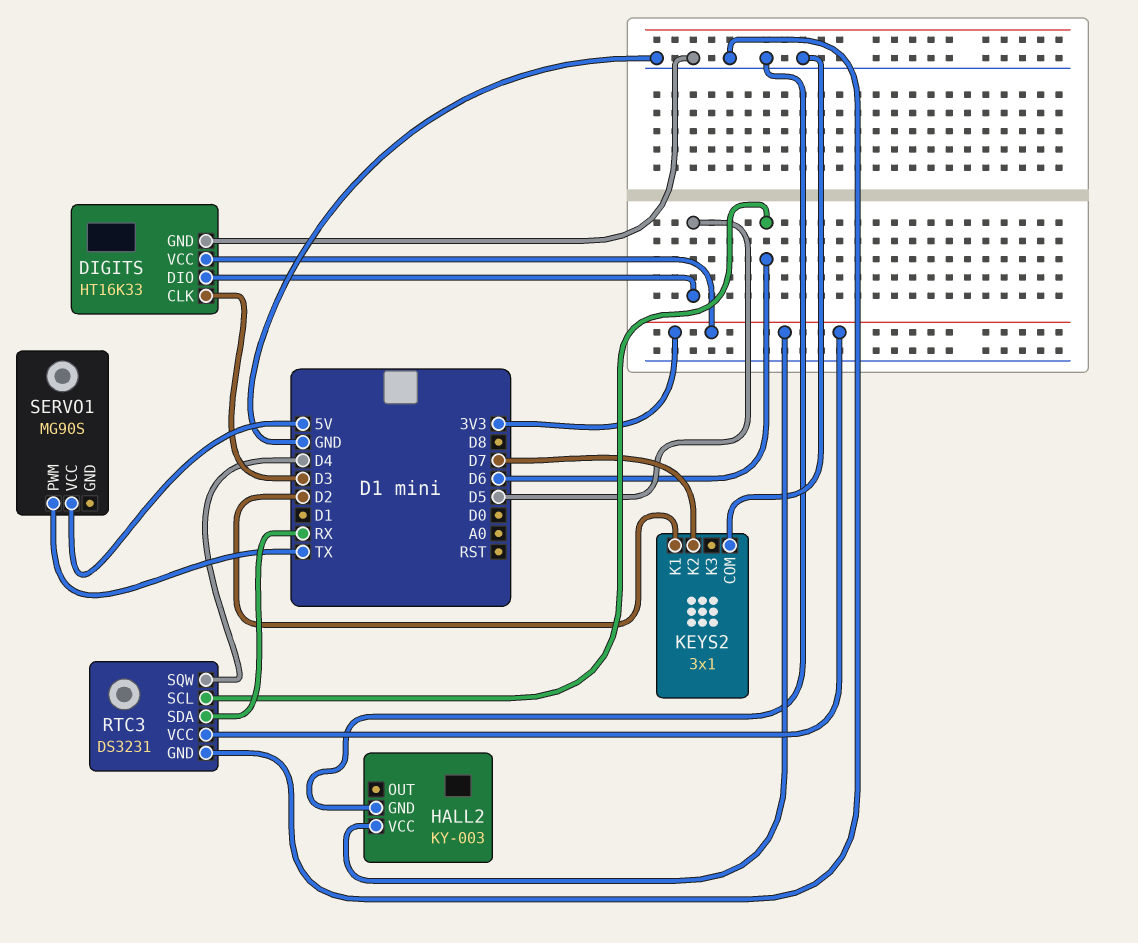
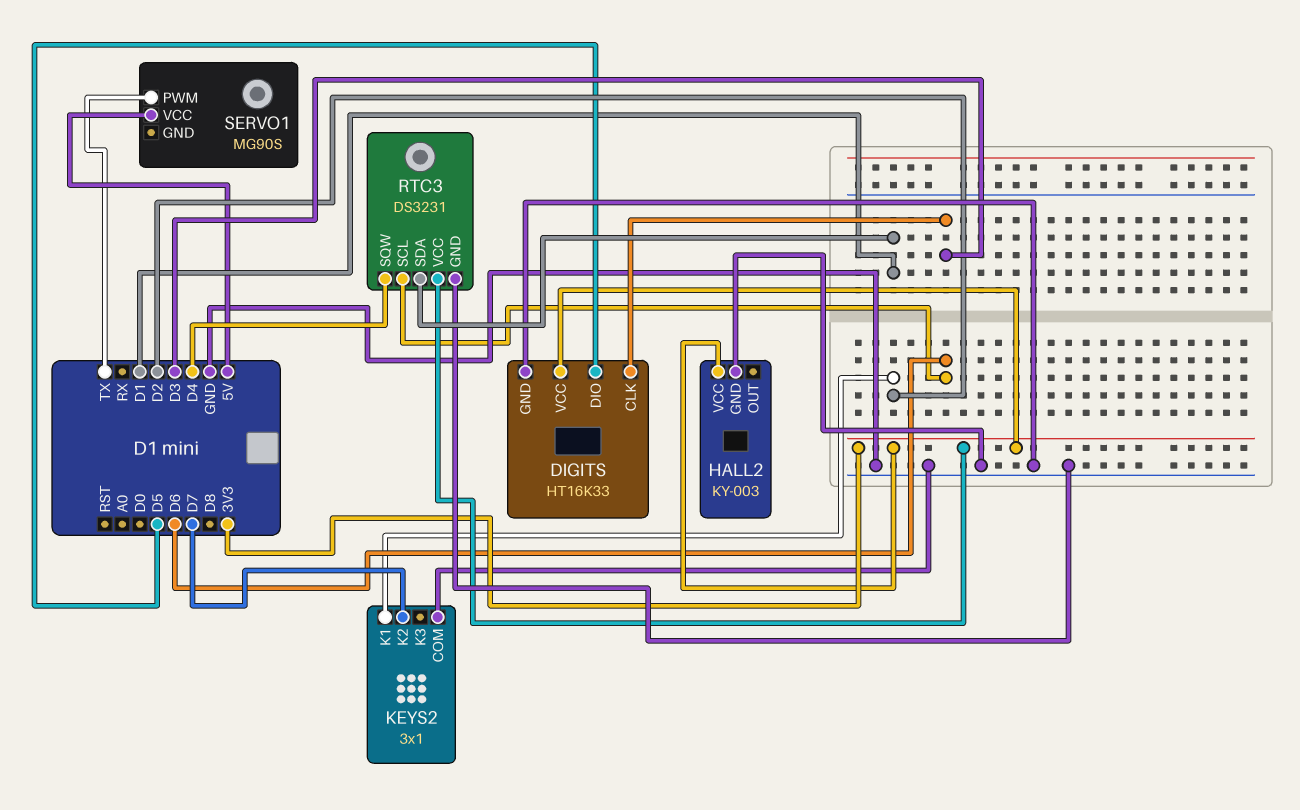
RTC3 pin SDA: RX -> D1

